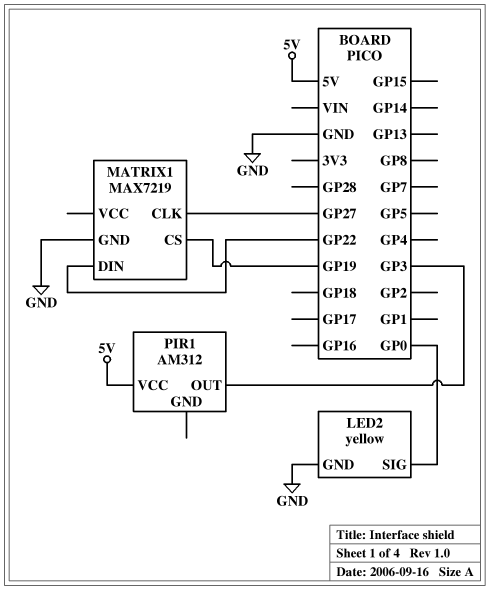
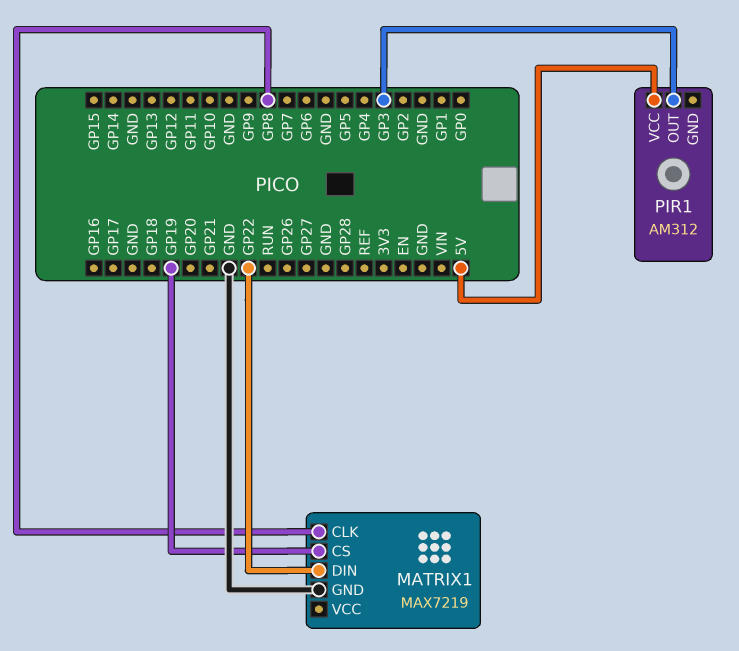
LED2: yellow -> none
LED2 pin GND: GND -> none
LED2 pin SIG: GP0 -> none
MATRIX1 pin CLK: GP27 -> GP8

